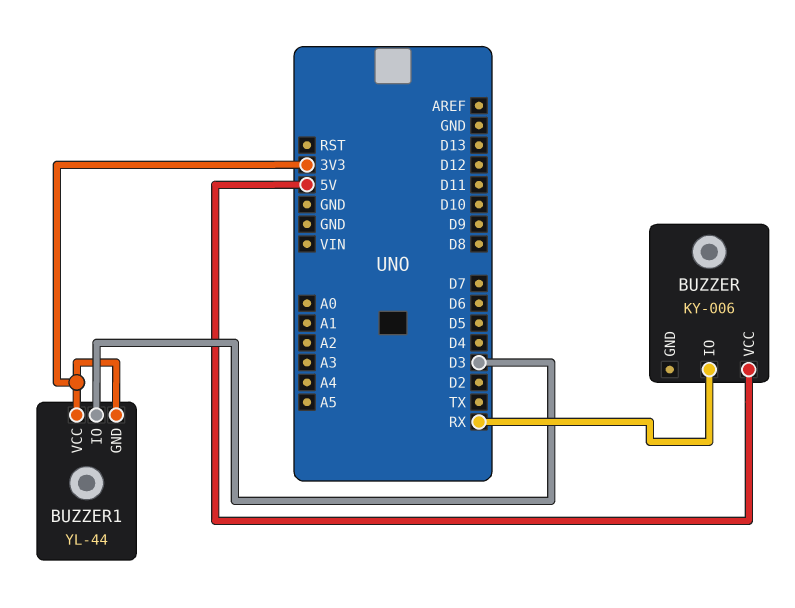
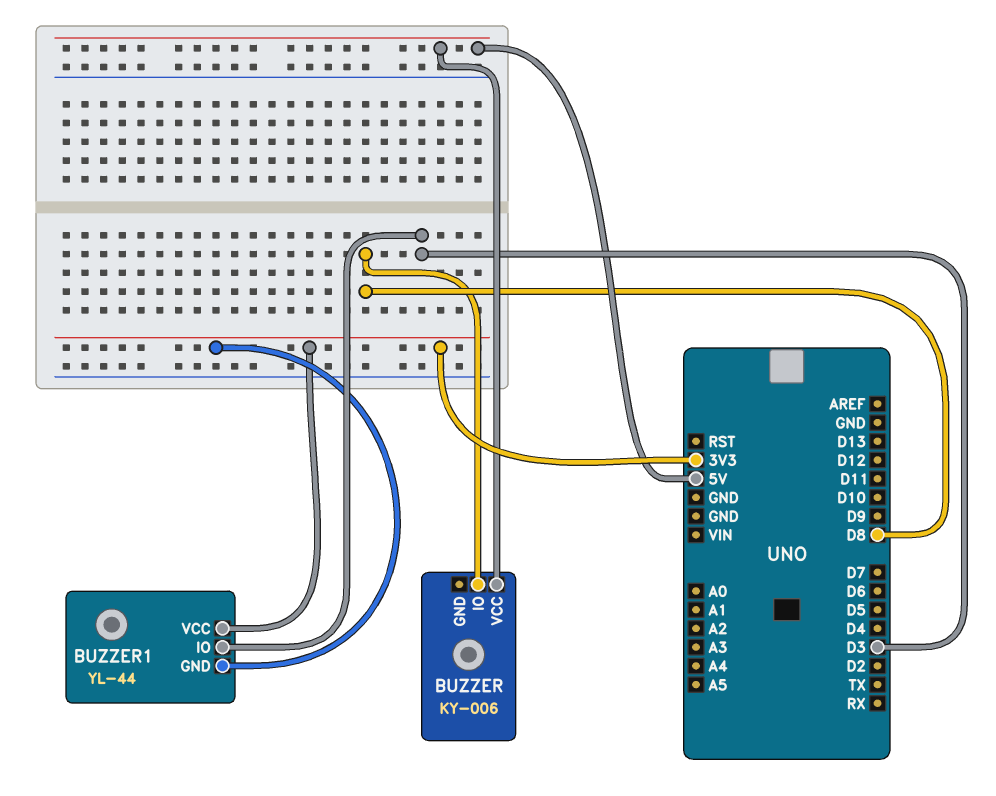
BUZZER pin IO: RX -> D8

